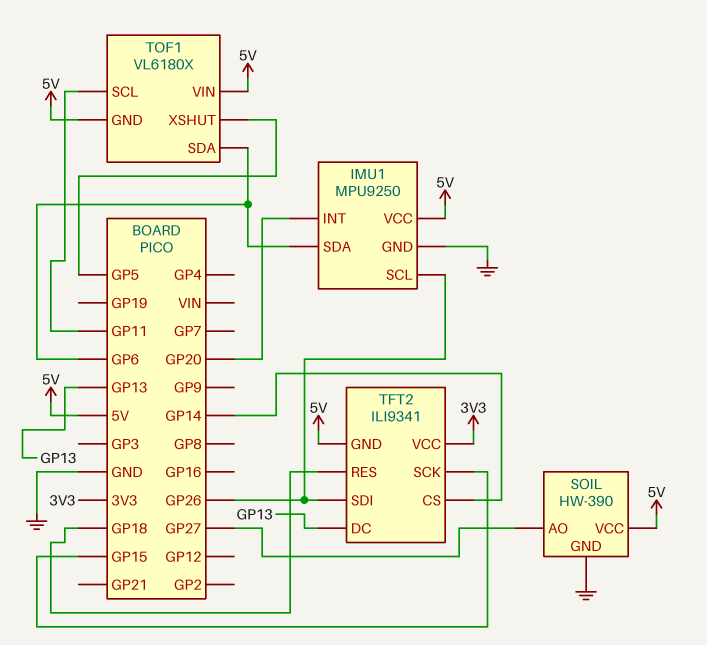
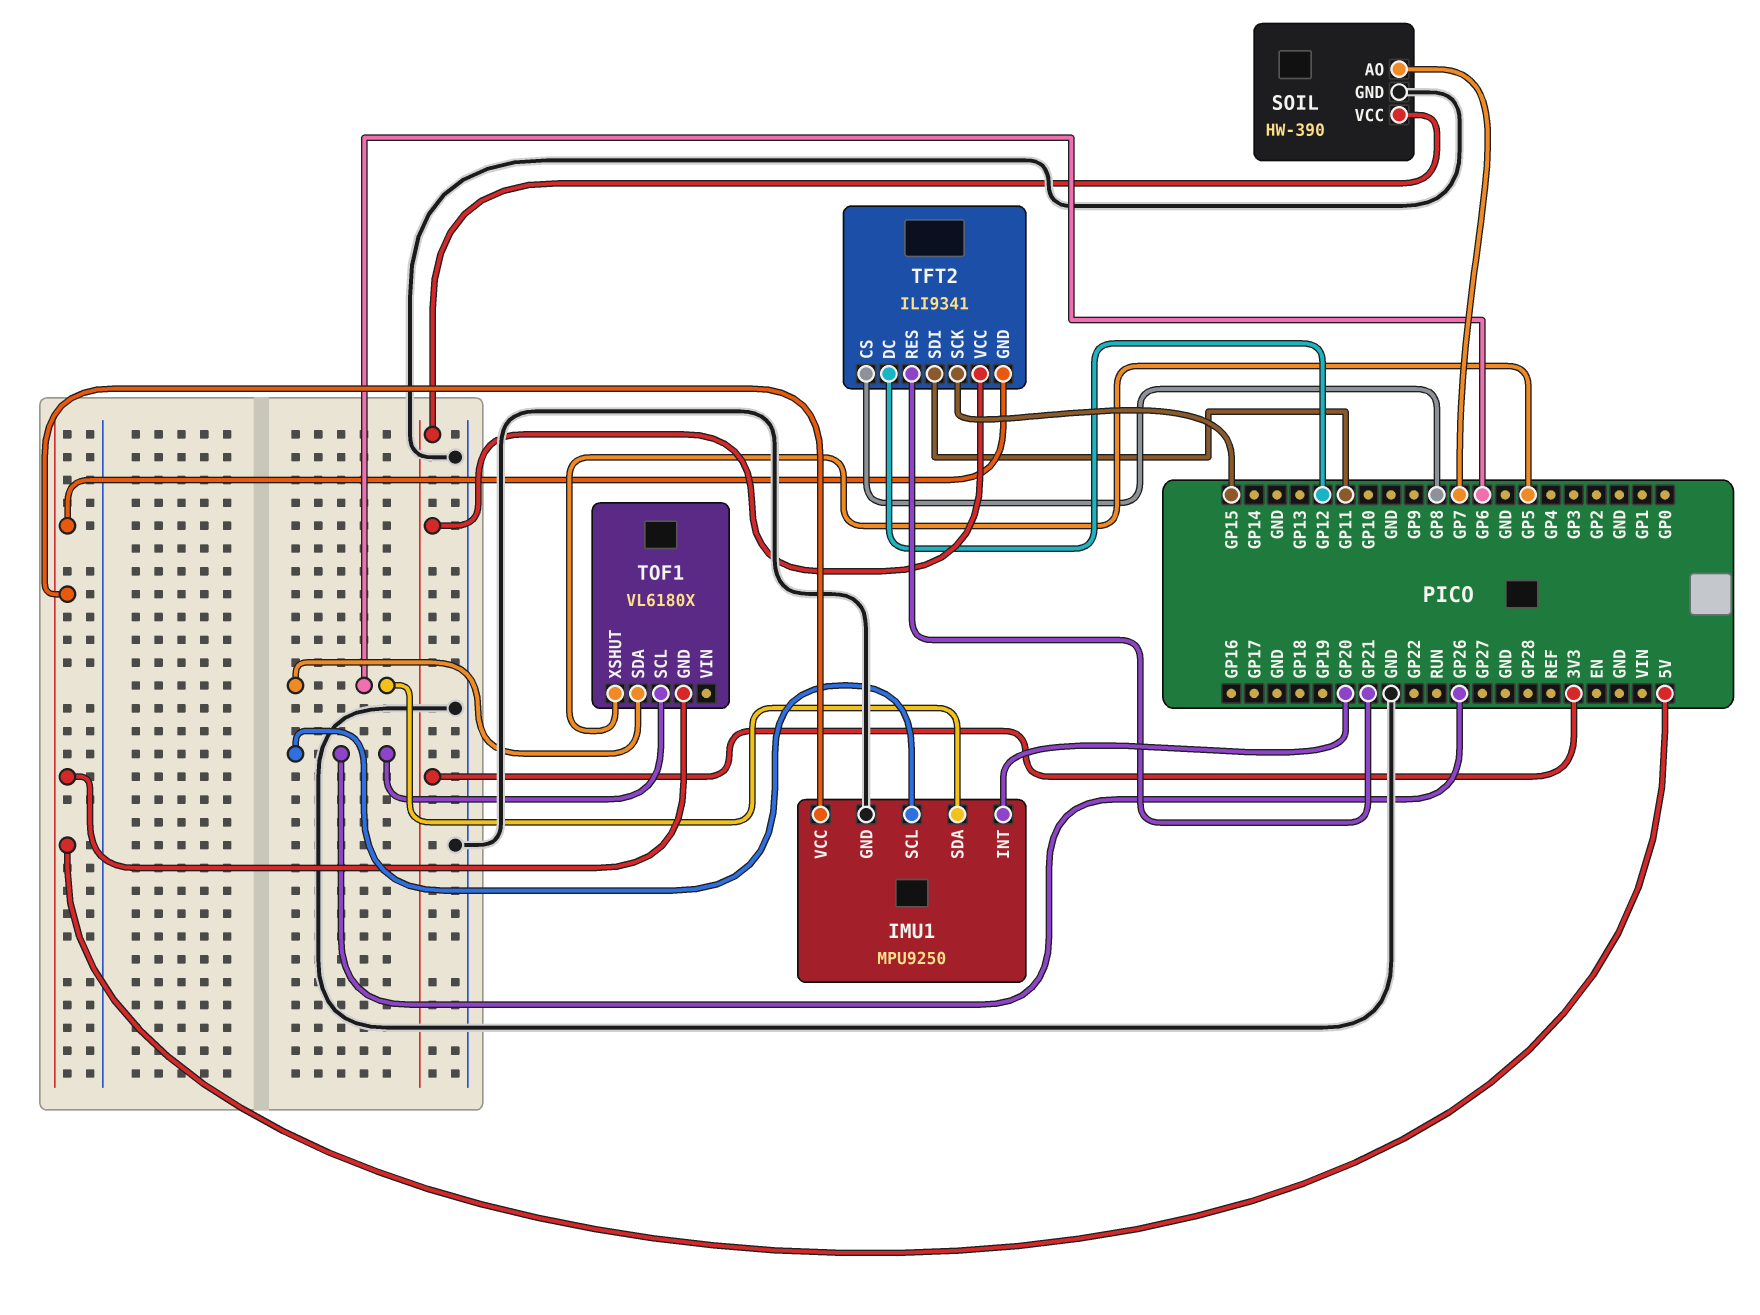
SOIL pin AO: GP27 -> GP7
SOIL pin VCC: 5V -> 3V3
TFT2 pin CS: GP14 -> GP8
TFT2 pin DC: GP13 -> GP12
TFT2 pin RES: GP18 -> GP21
TFT2 pin SDI: GP26 -> GP11
TOF1 pin SCL: GP11 -> GP26
TOF1 pin VIN: 5V -> none

